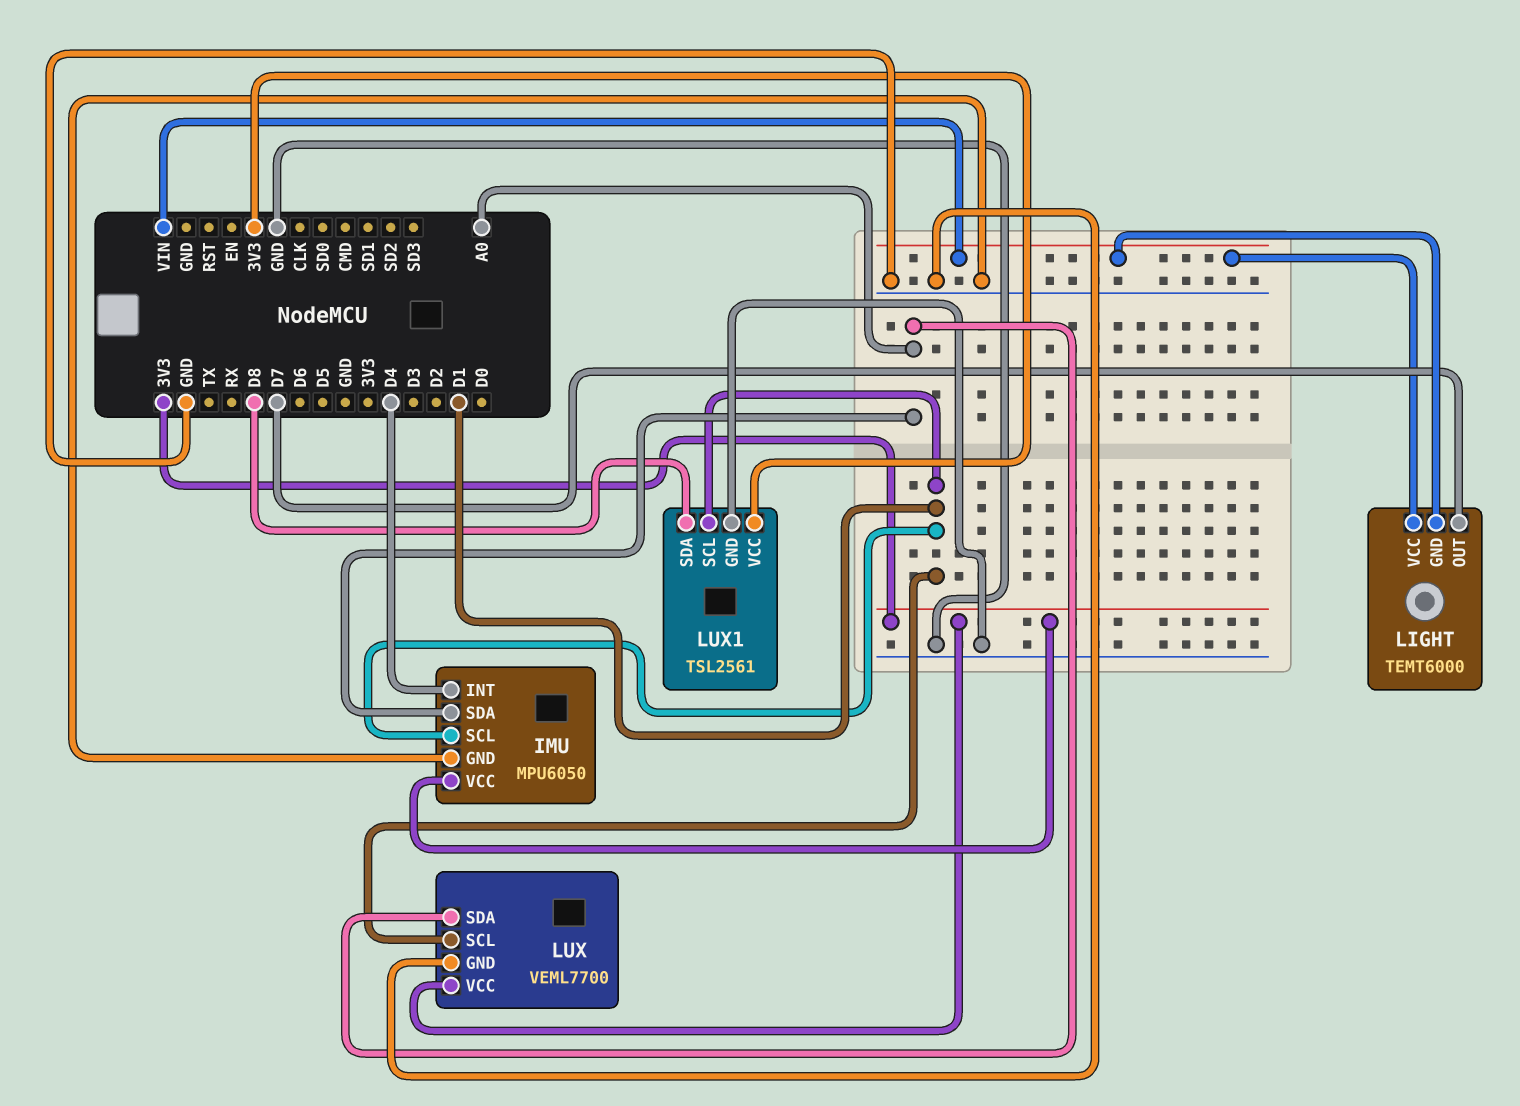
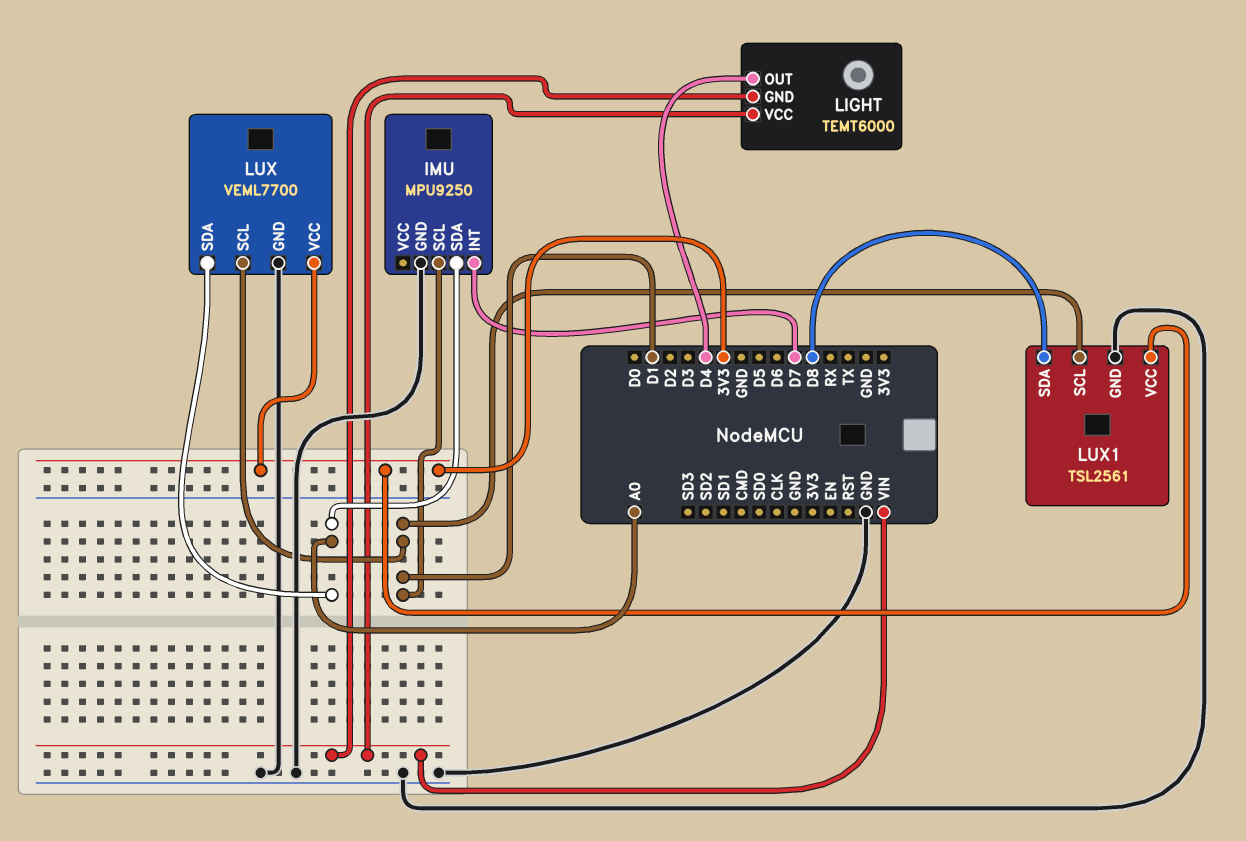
IMU: MPU6050 -> MPU9250
IMU pin INT: D4 -> D7
IMU pin VCC: 3V3 -> none
LIGHT pin OUT: D7 -> D4

